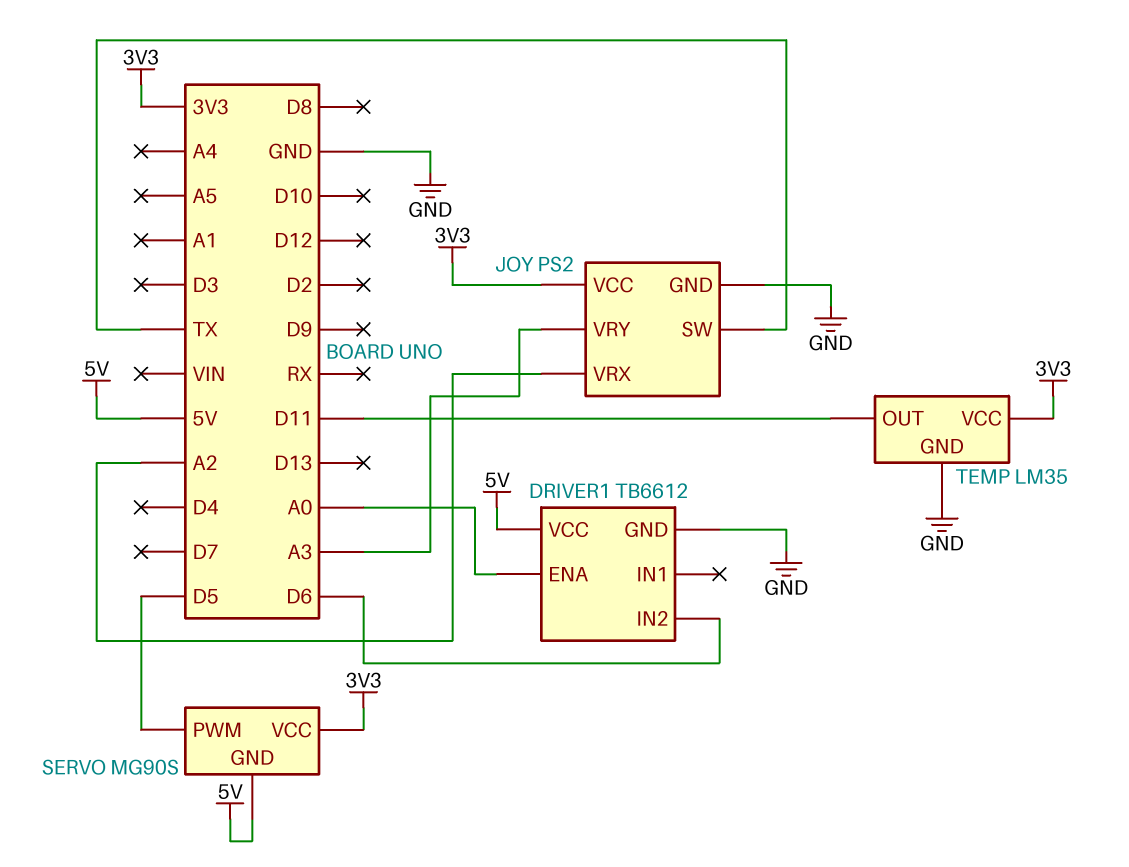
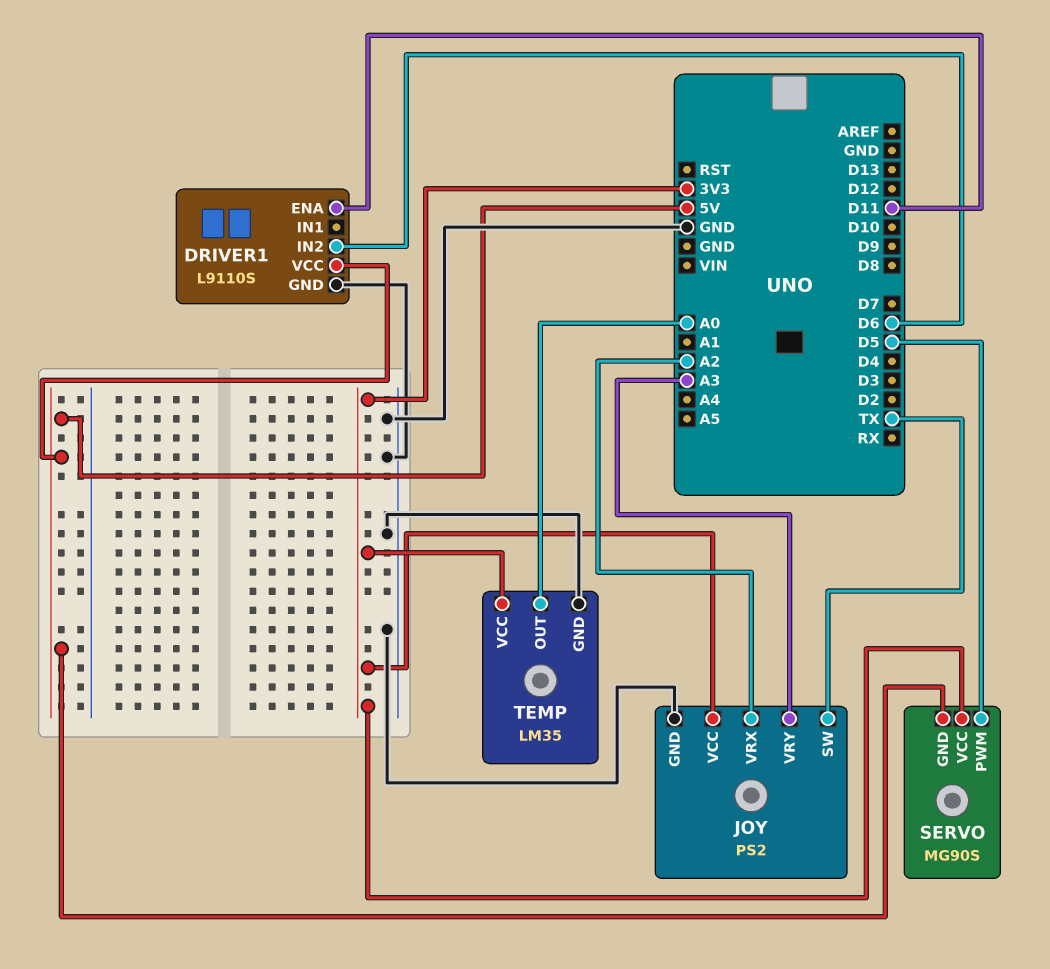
DRIVER1: TB6612 -> L9110S
DRIVER1 pin ENA: A0 -> D11
TEMP pin OUT: D11 -> A0

